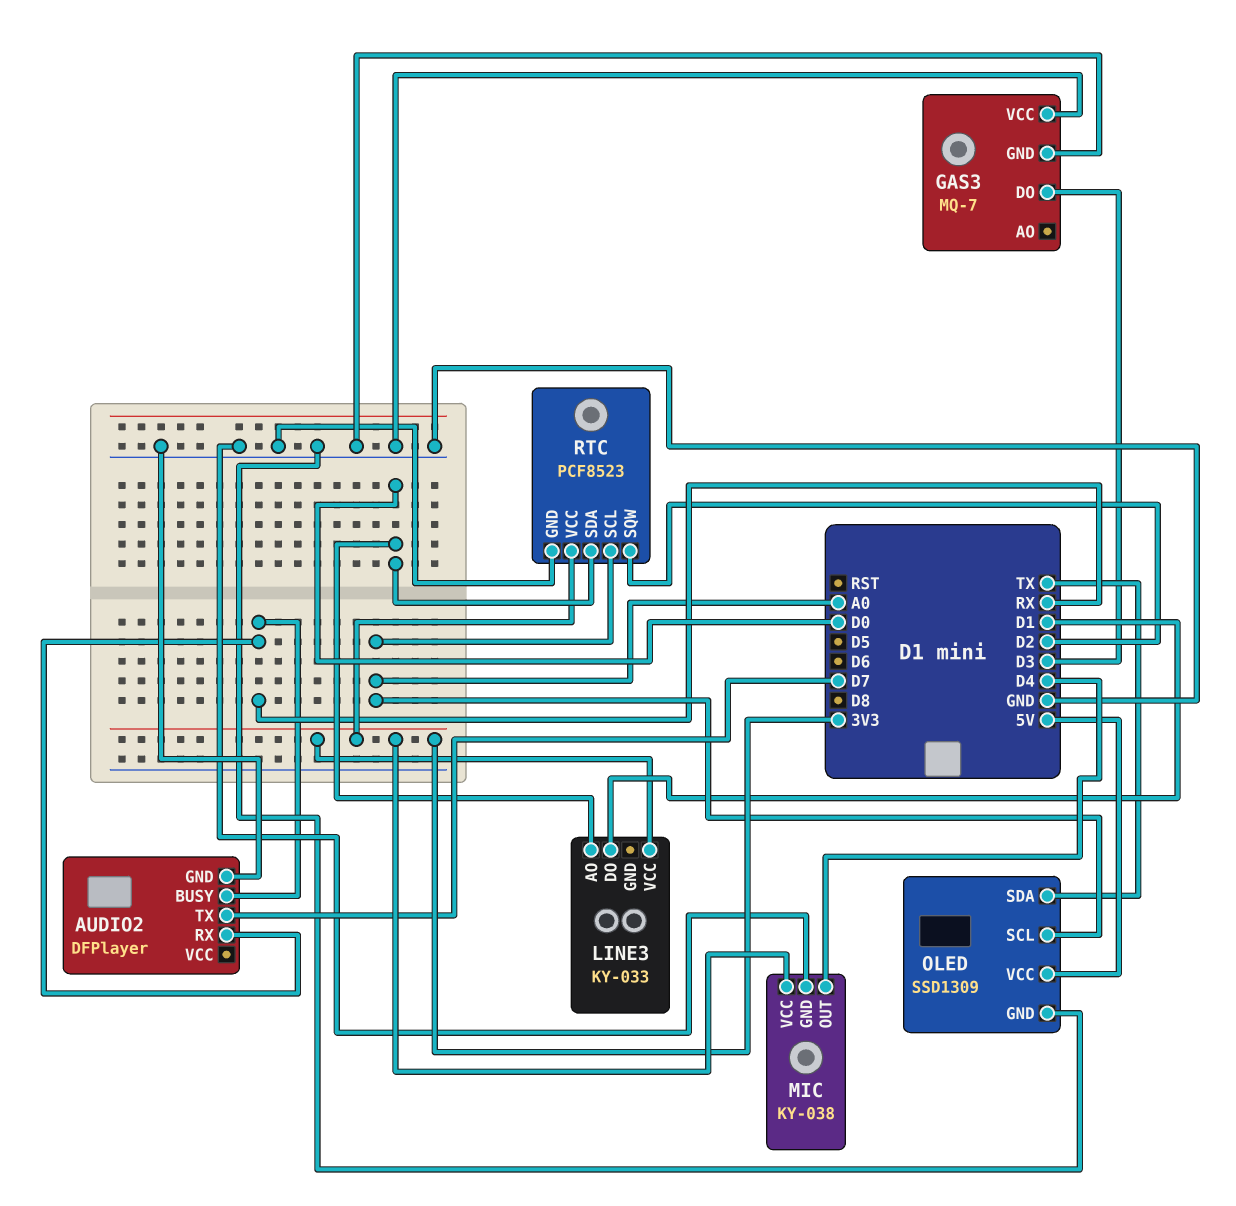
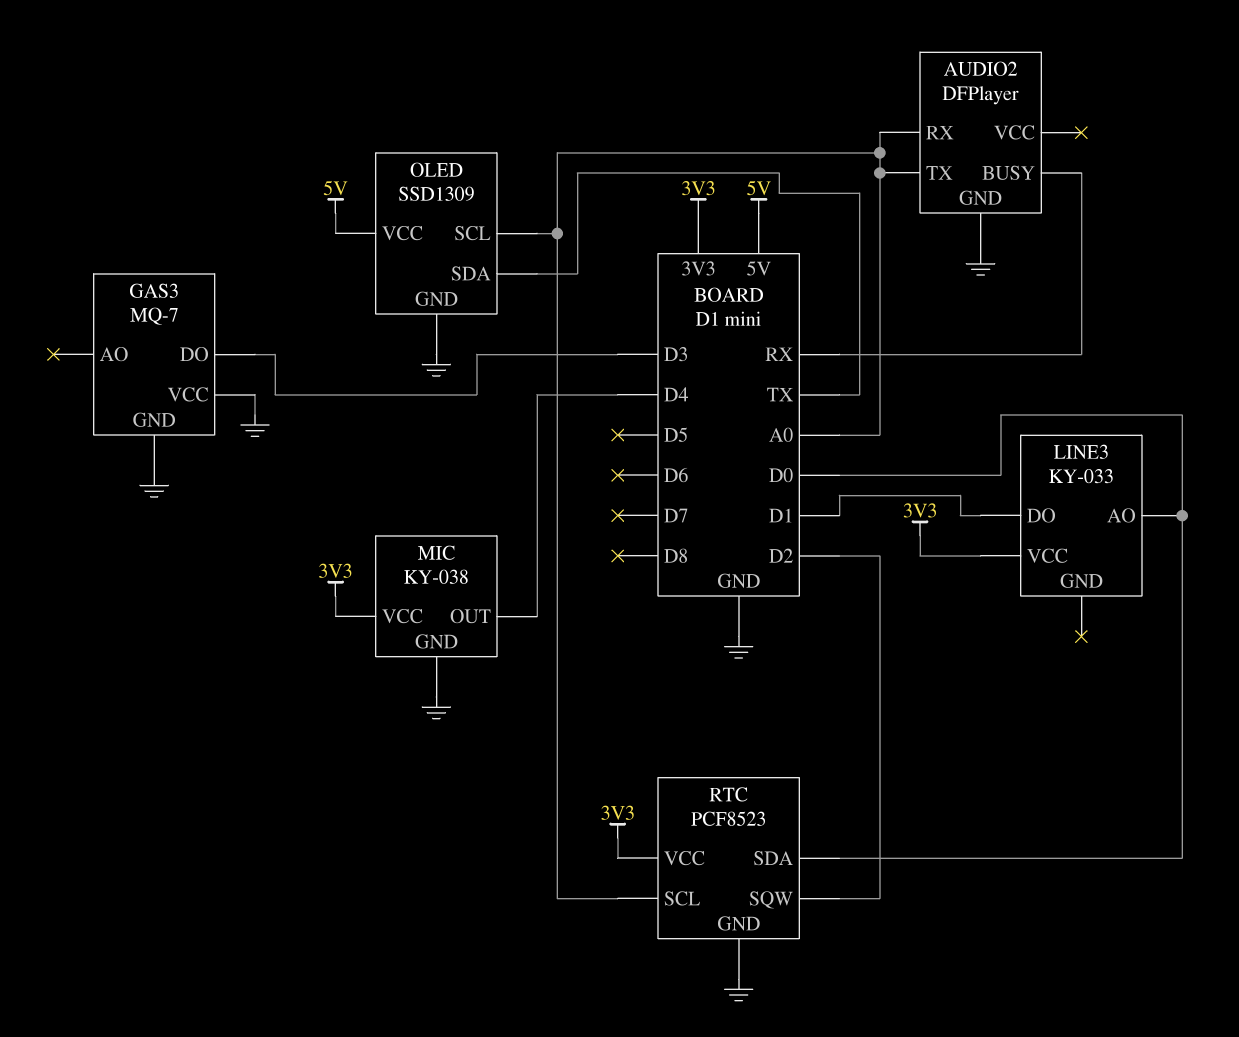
AUDIO2 pin RX: RX -> A0
AUDIO2 pin TX: D7 -> A0

